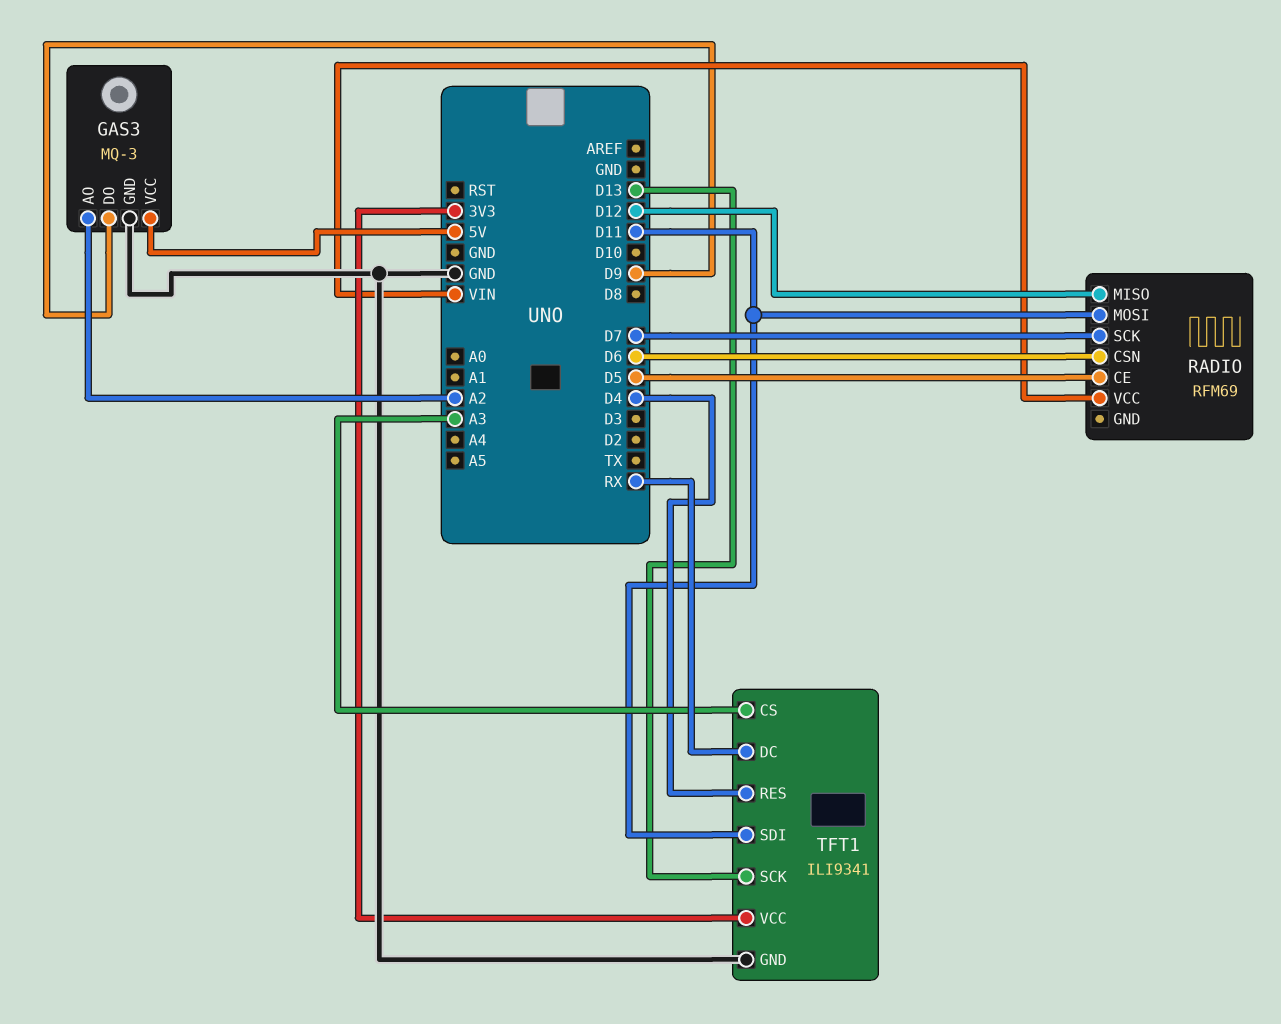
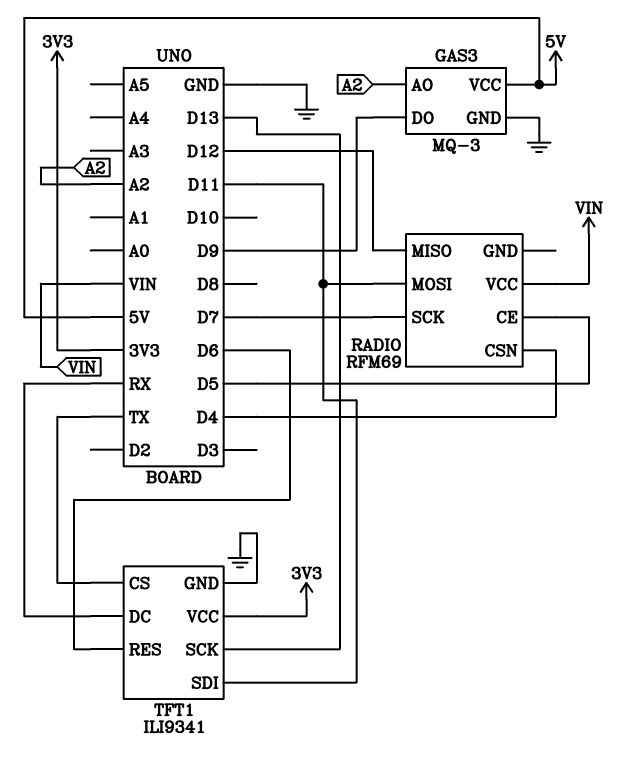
RADIO pin CSN: D6 -> D4
TFT1 pin CS: A3 -> TX
TFT1 pin RES: D4 -> D6

